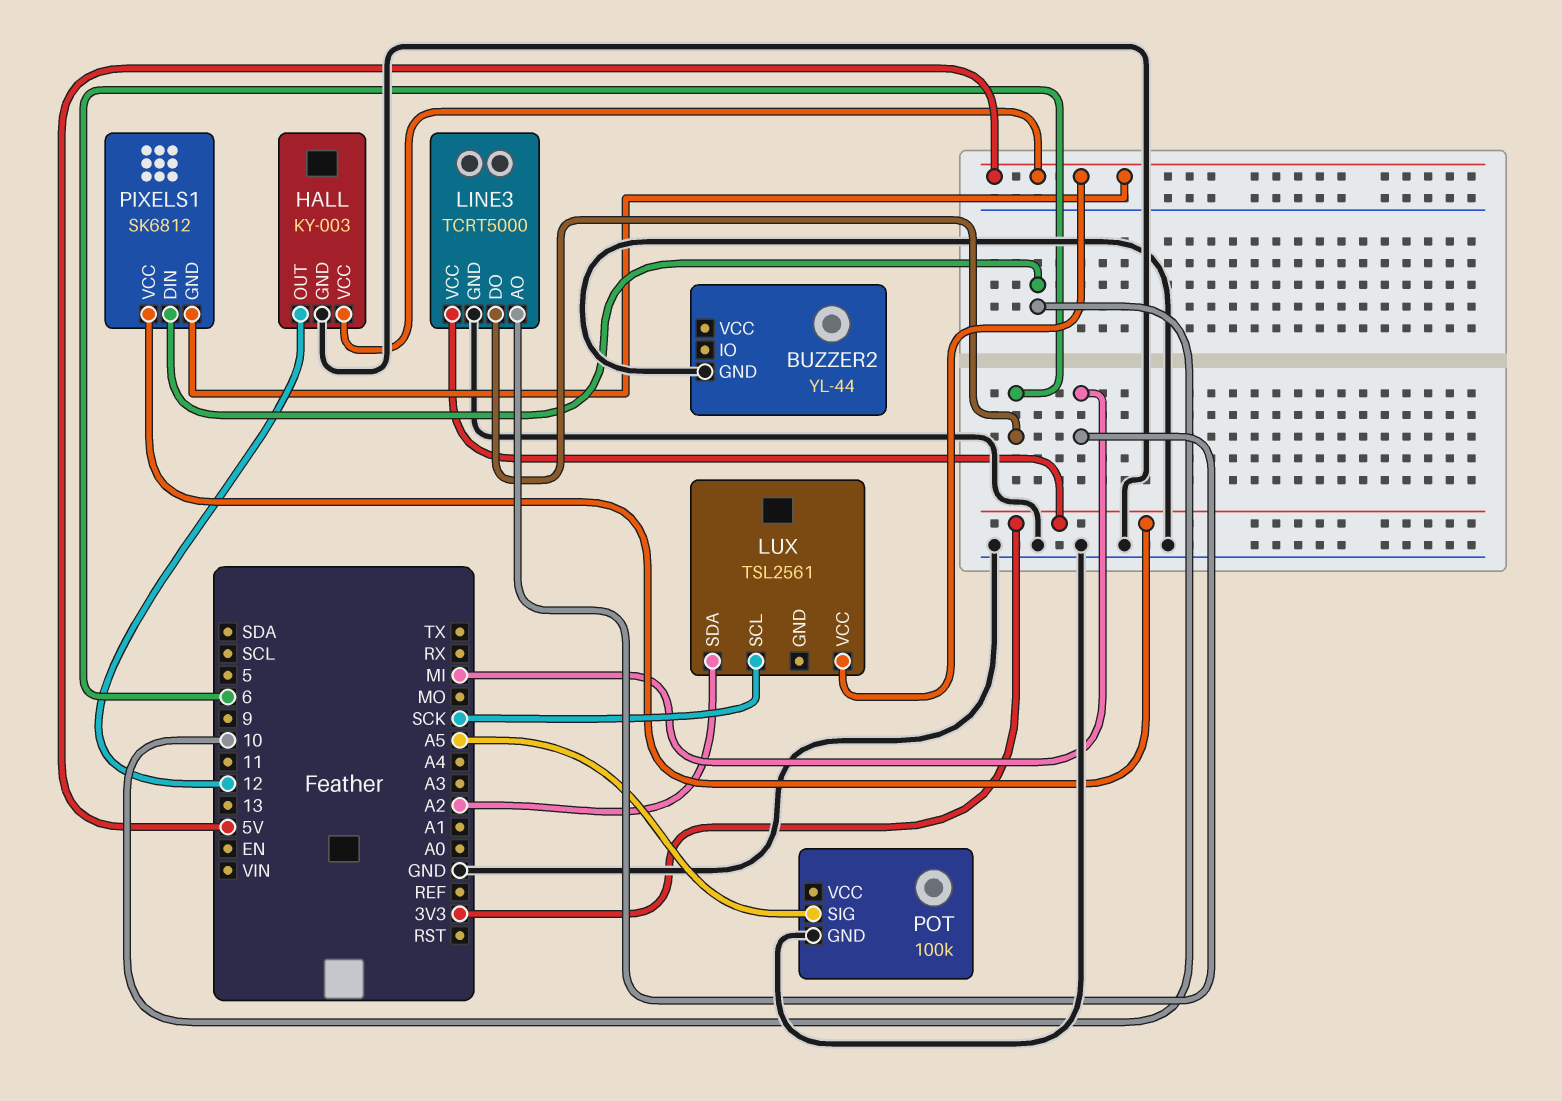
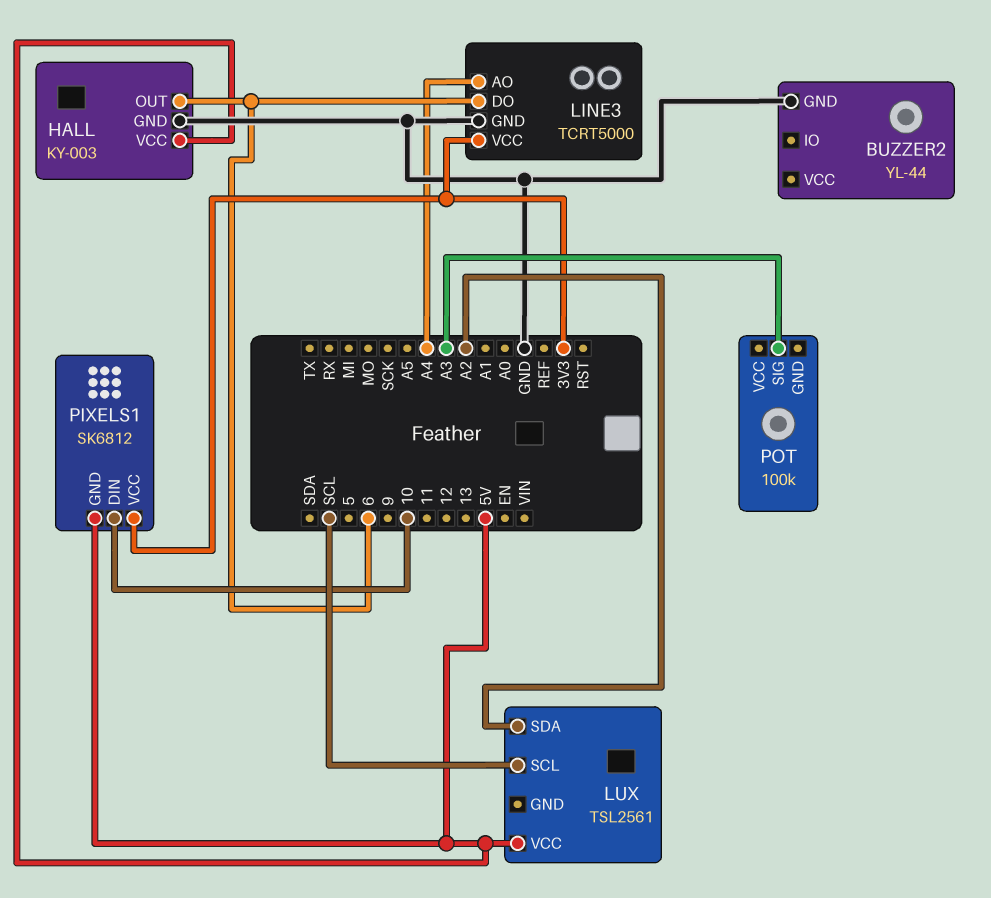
HALL pin OUT: 12 -> 6
LINE3 pin AO: MI -> A4
LUX pin SCL: SCK -> SCL
POT pin GND: GND -> none
POT pin SIG: A5 -> A3

